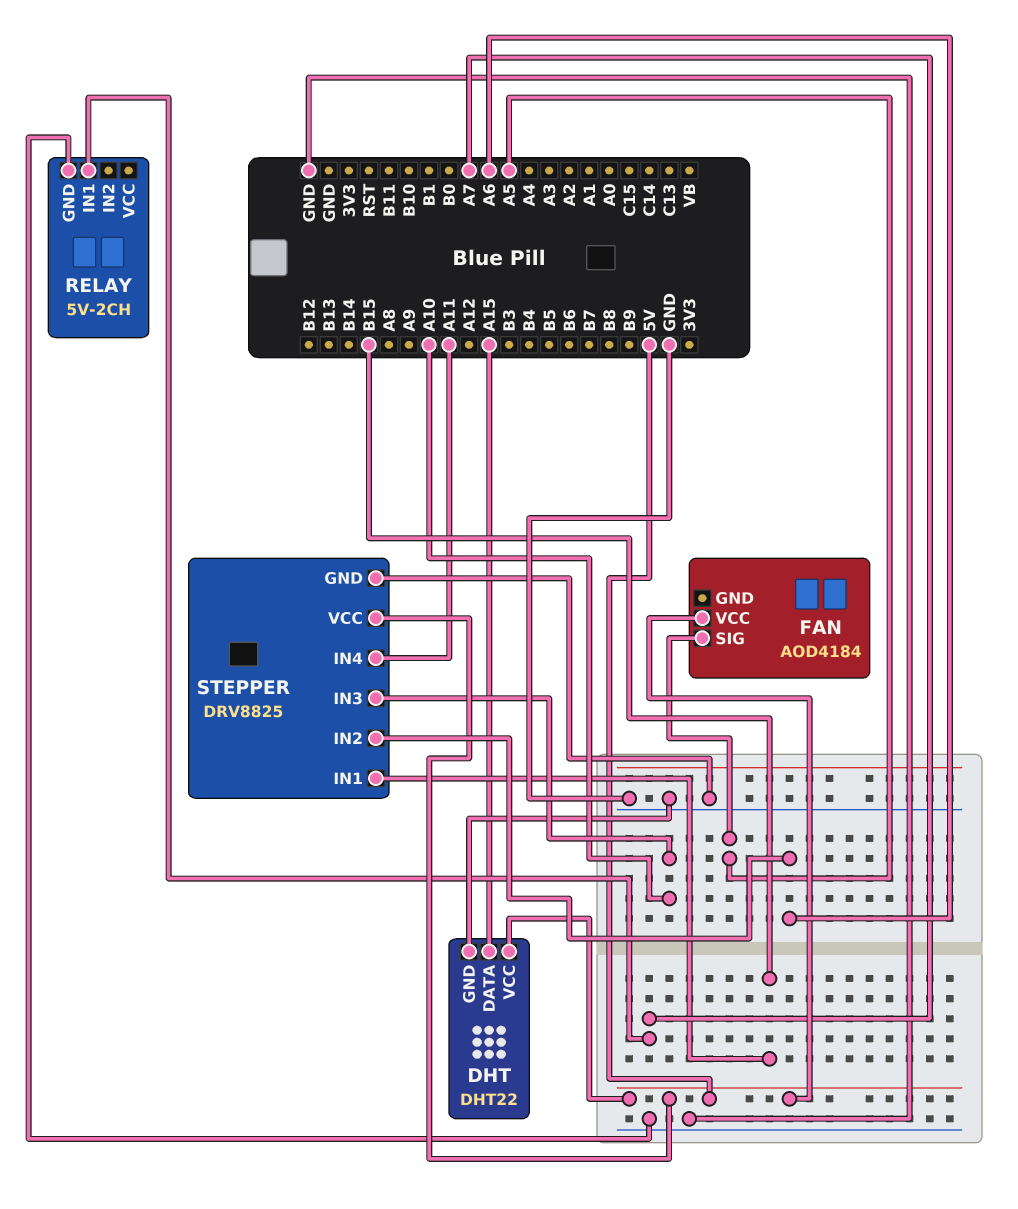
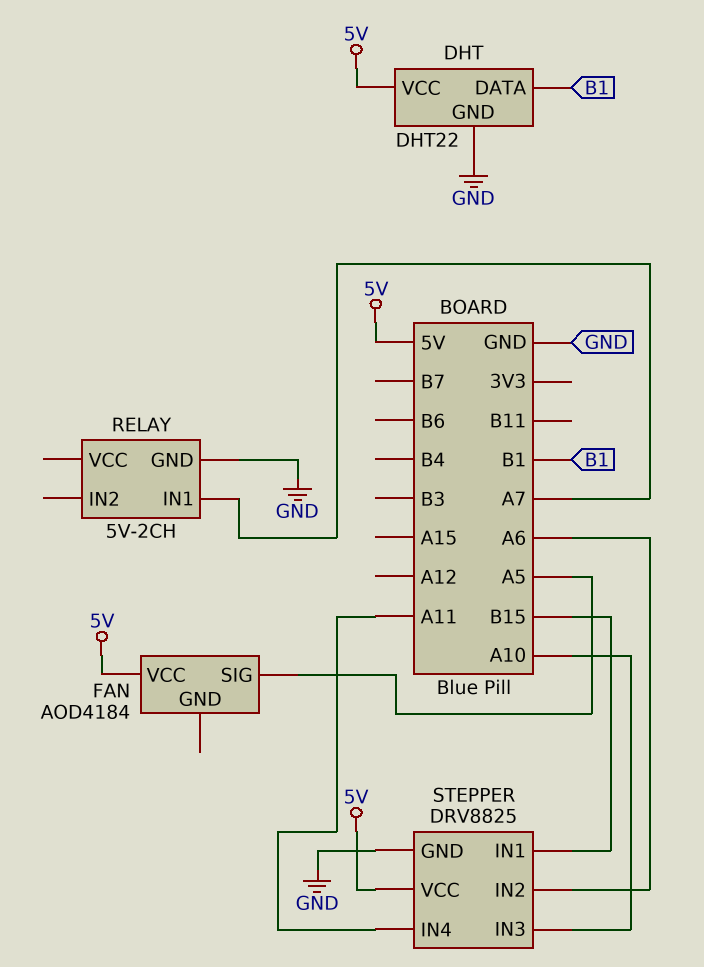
DHT pin DATA: A15 -> B1

